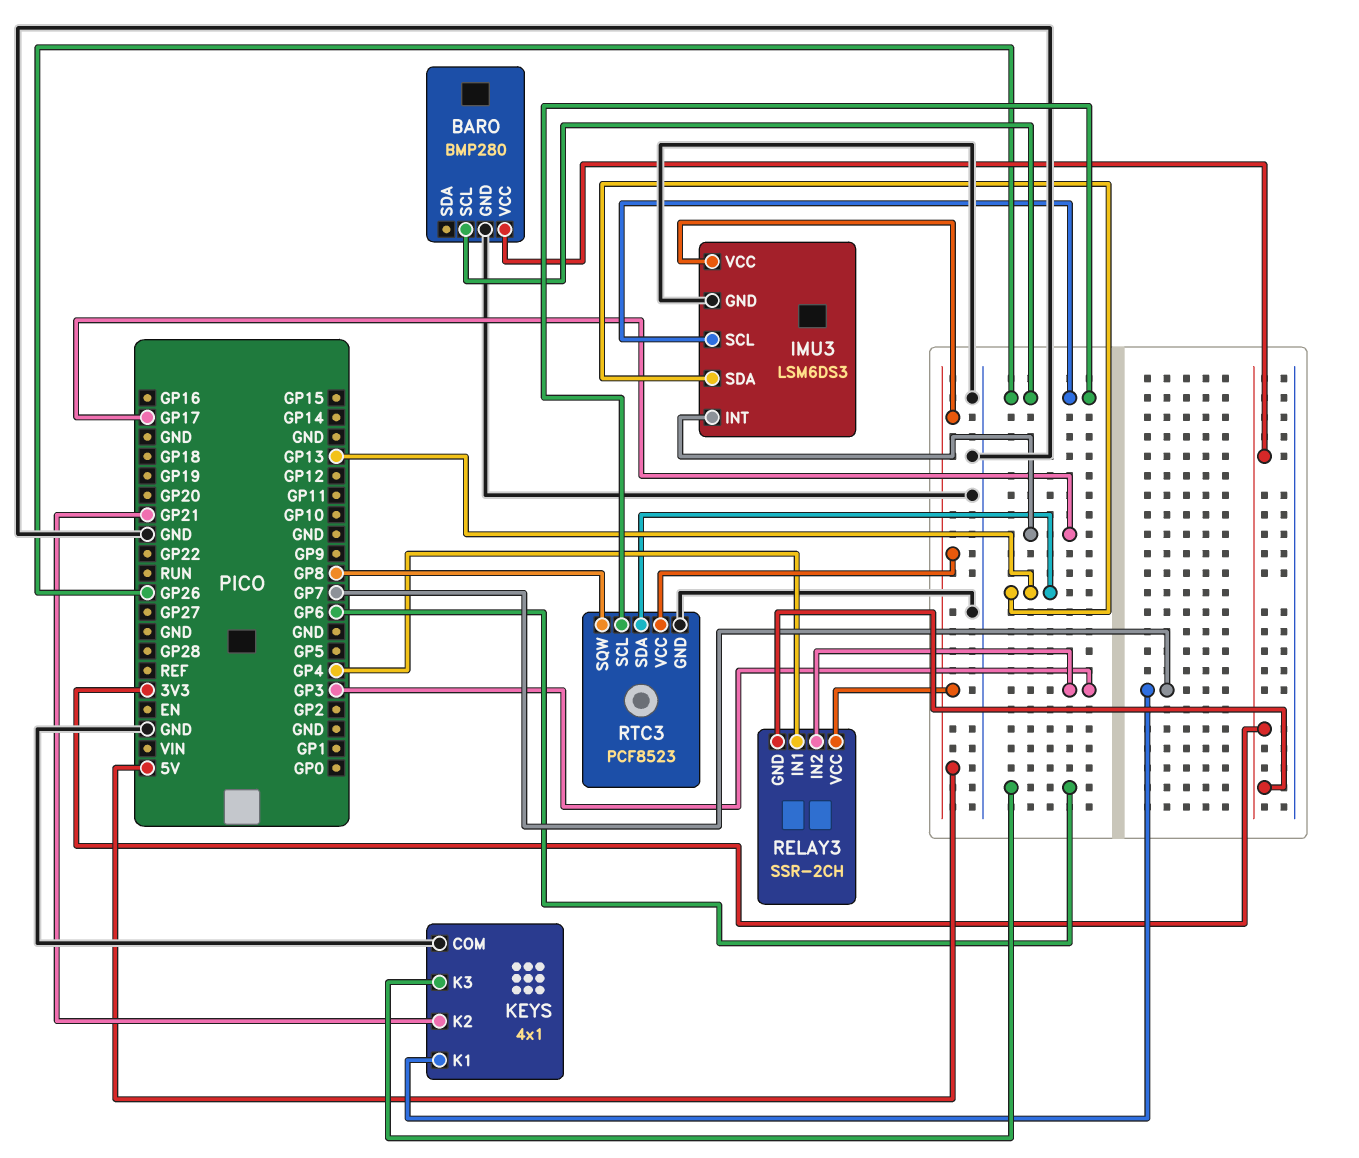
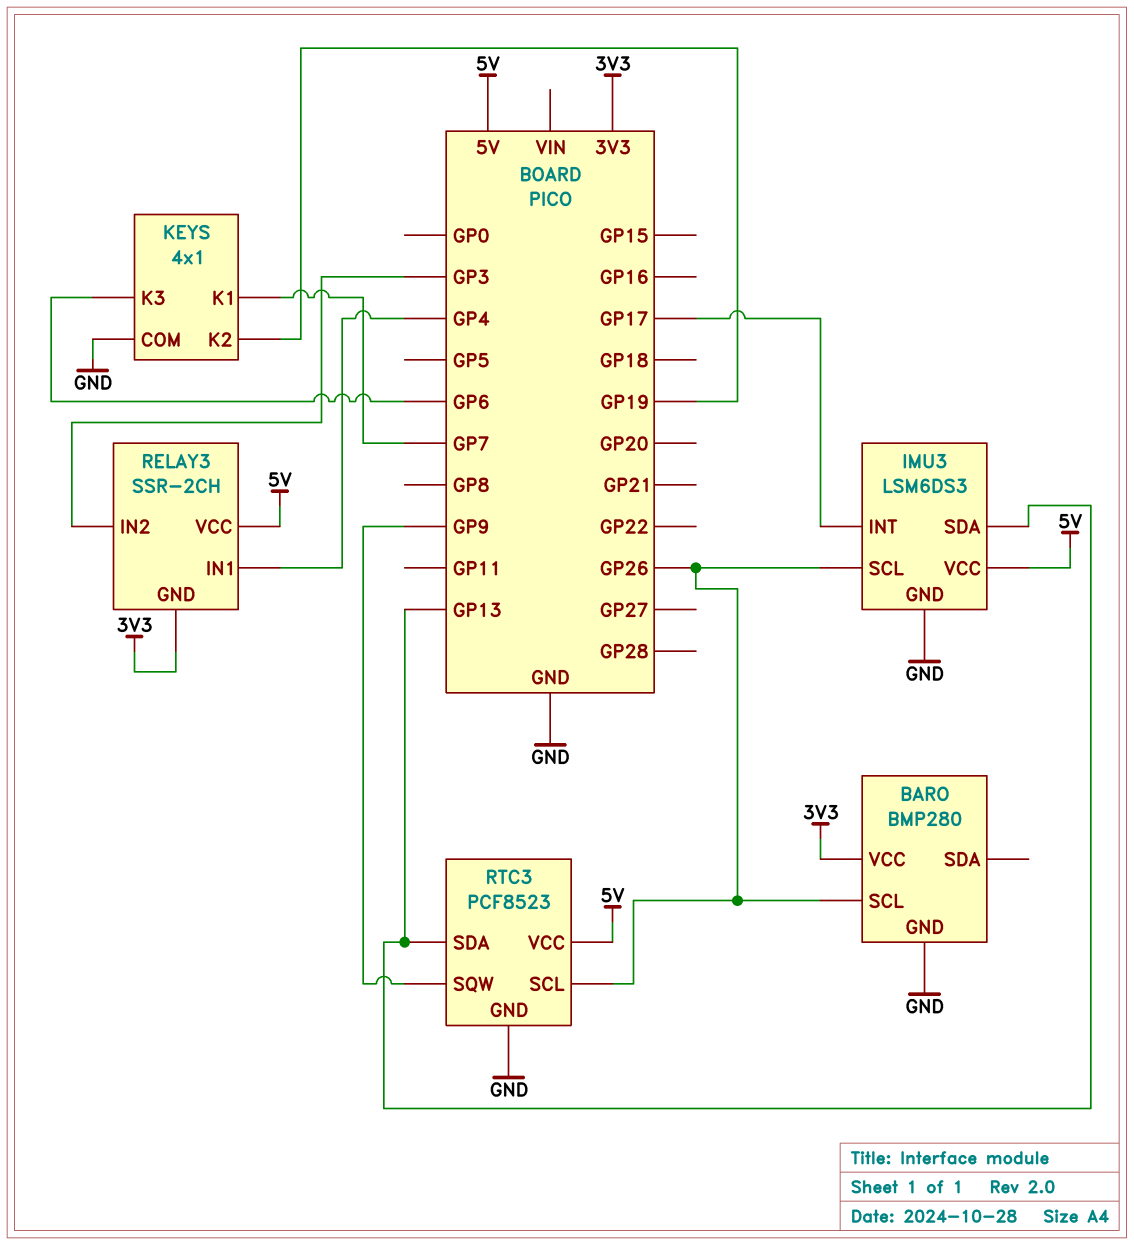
KEYS pin K2: GP21 -> GP19
RTC3 pin SQW: GP8 -> GP9

